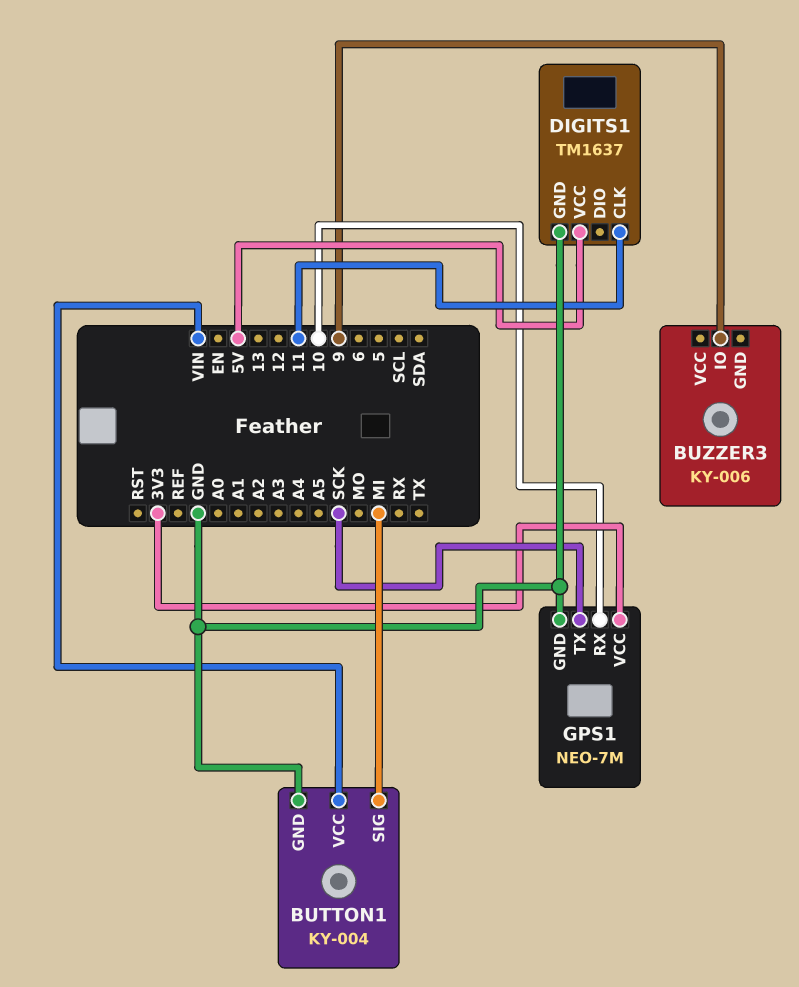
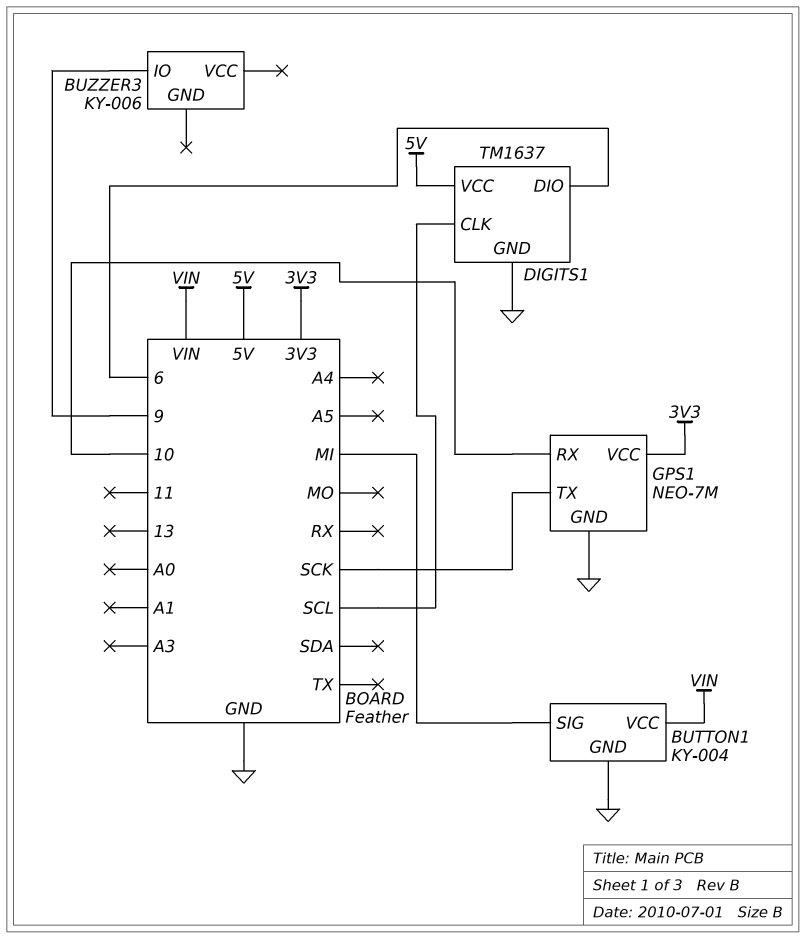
DIGITS1 pin CLK: 11 -> SCL
DIGITS1 pin DIO: none -> 6

